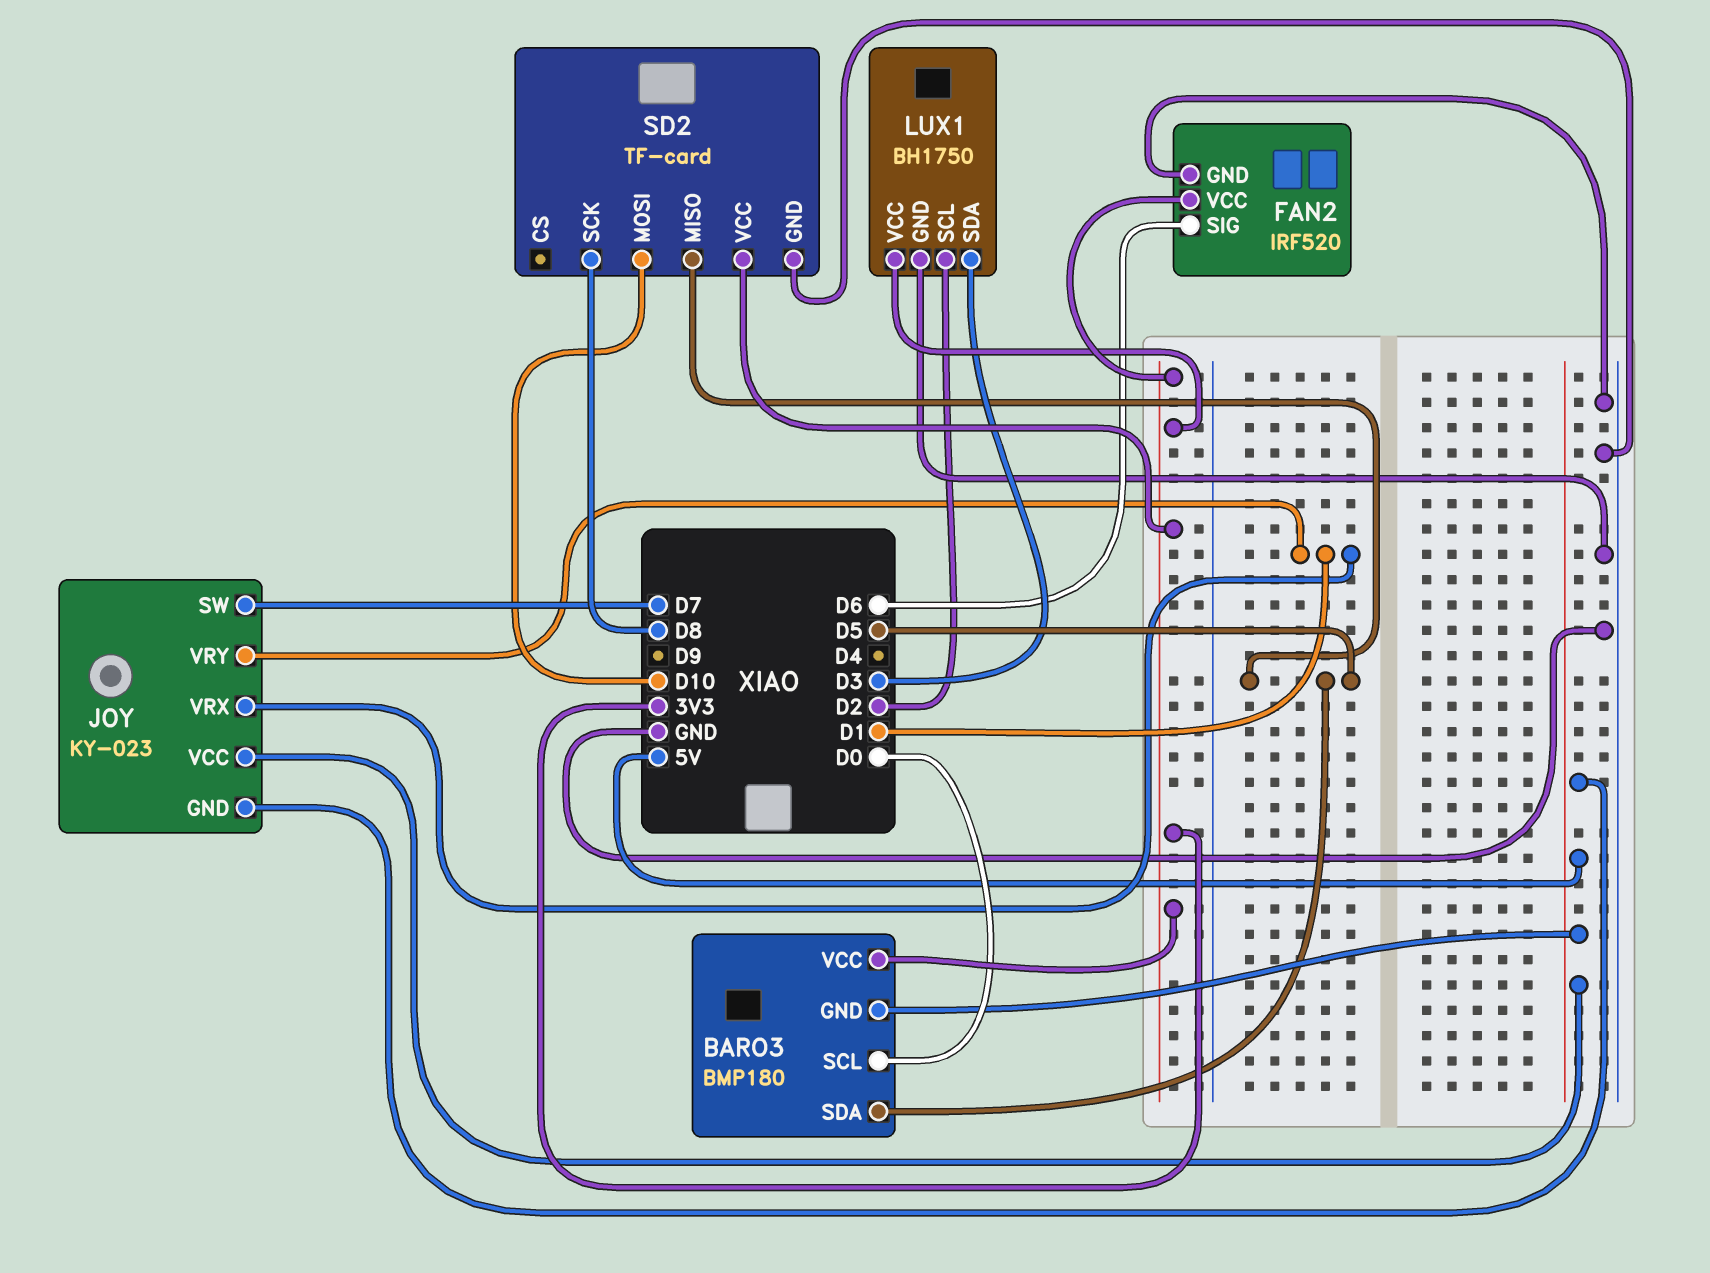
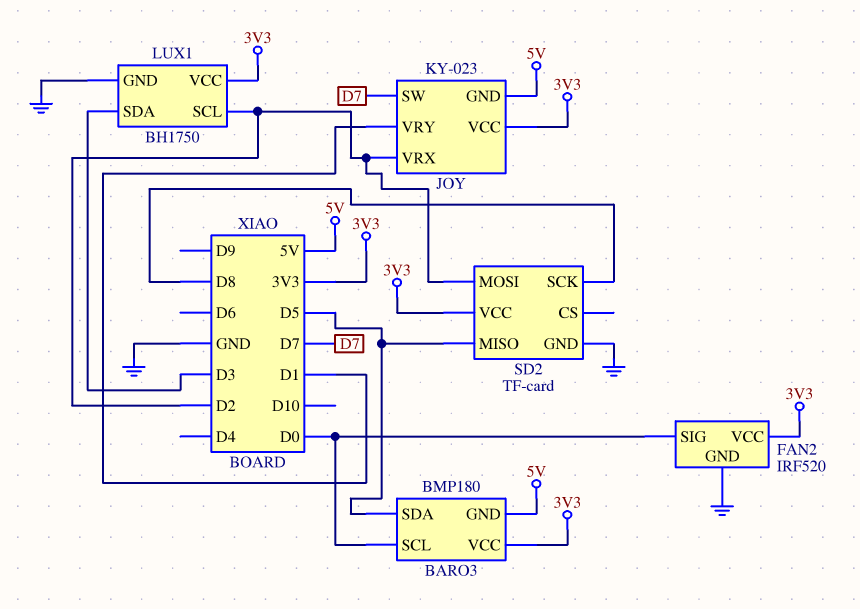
FAN2 pin SIG: D6 -> D0
JOY pin VCC: 5V -> 3V3
JOY pin VRX: D1 -> D2
SD2 pin MOSI: D10 -> D2

